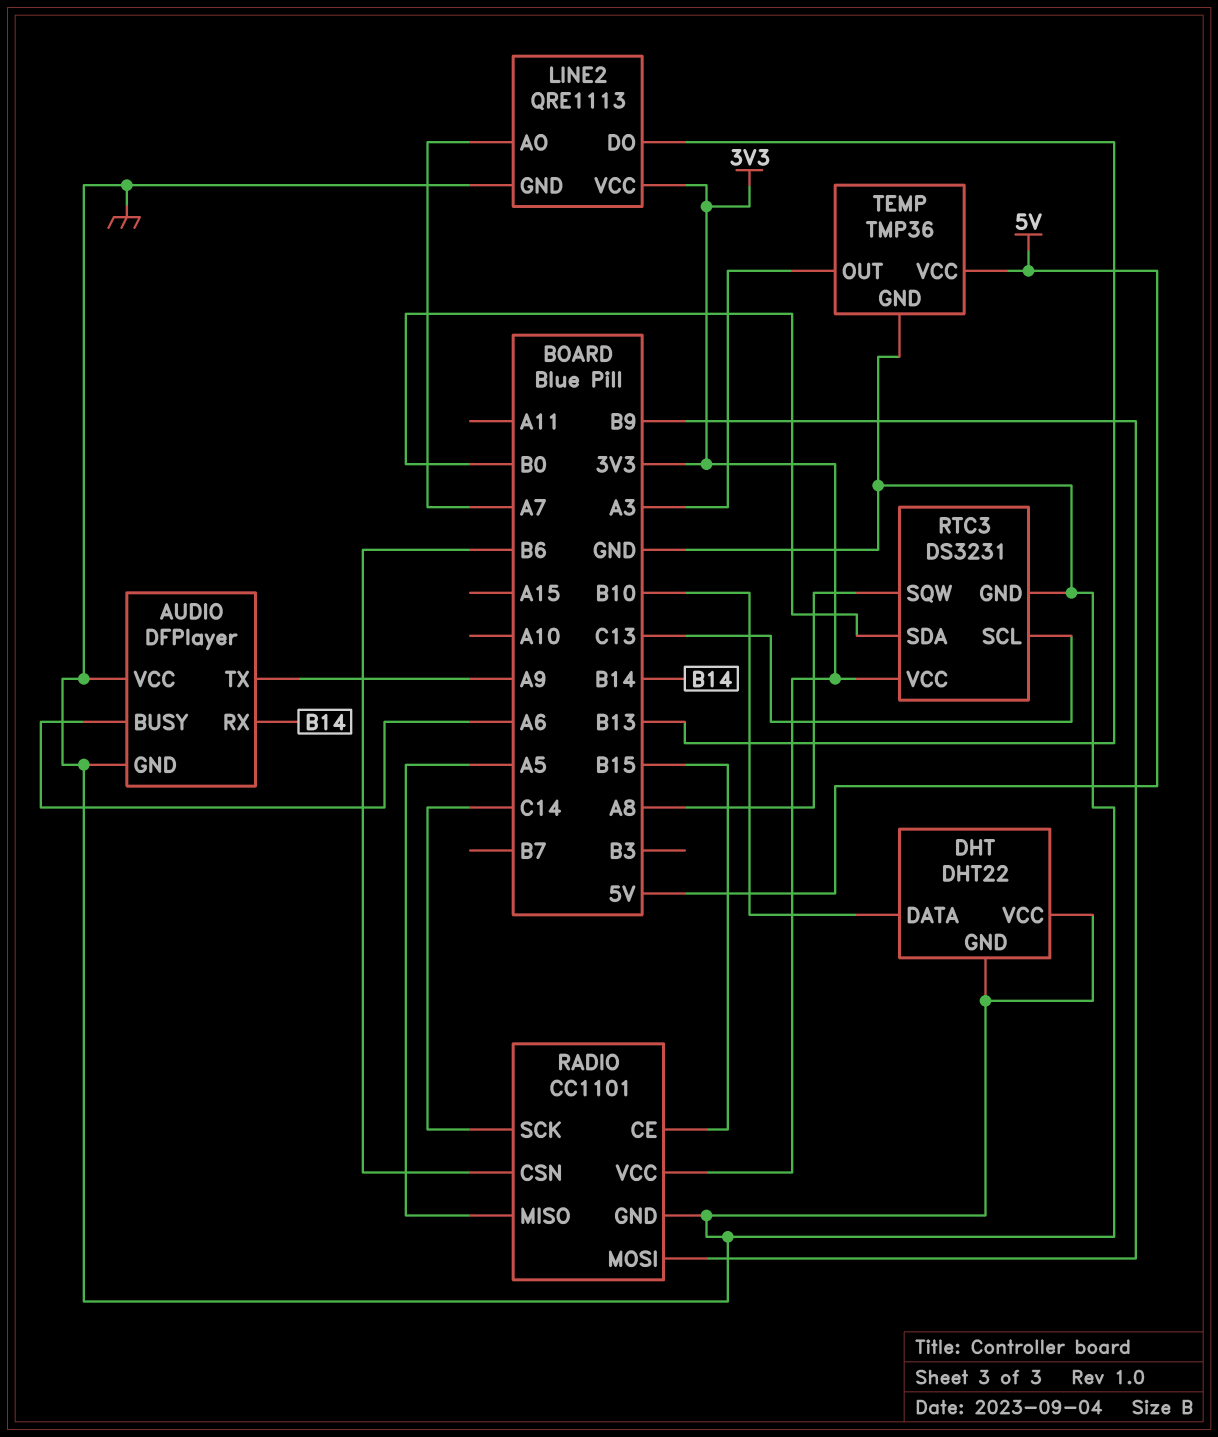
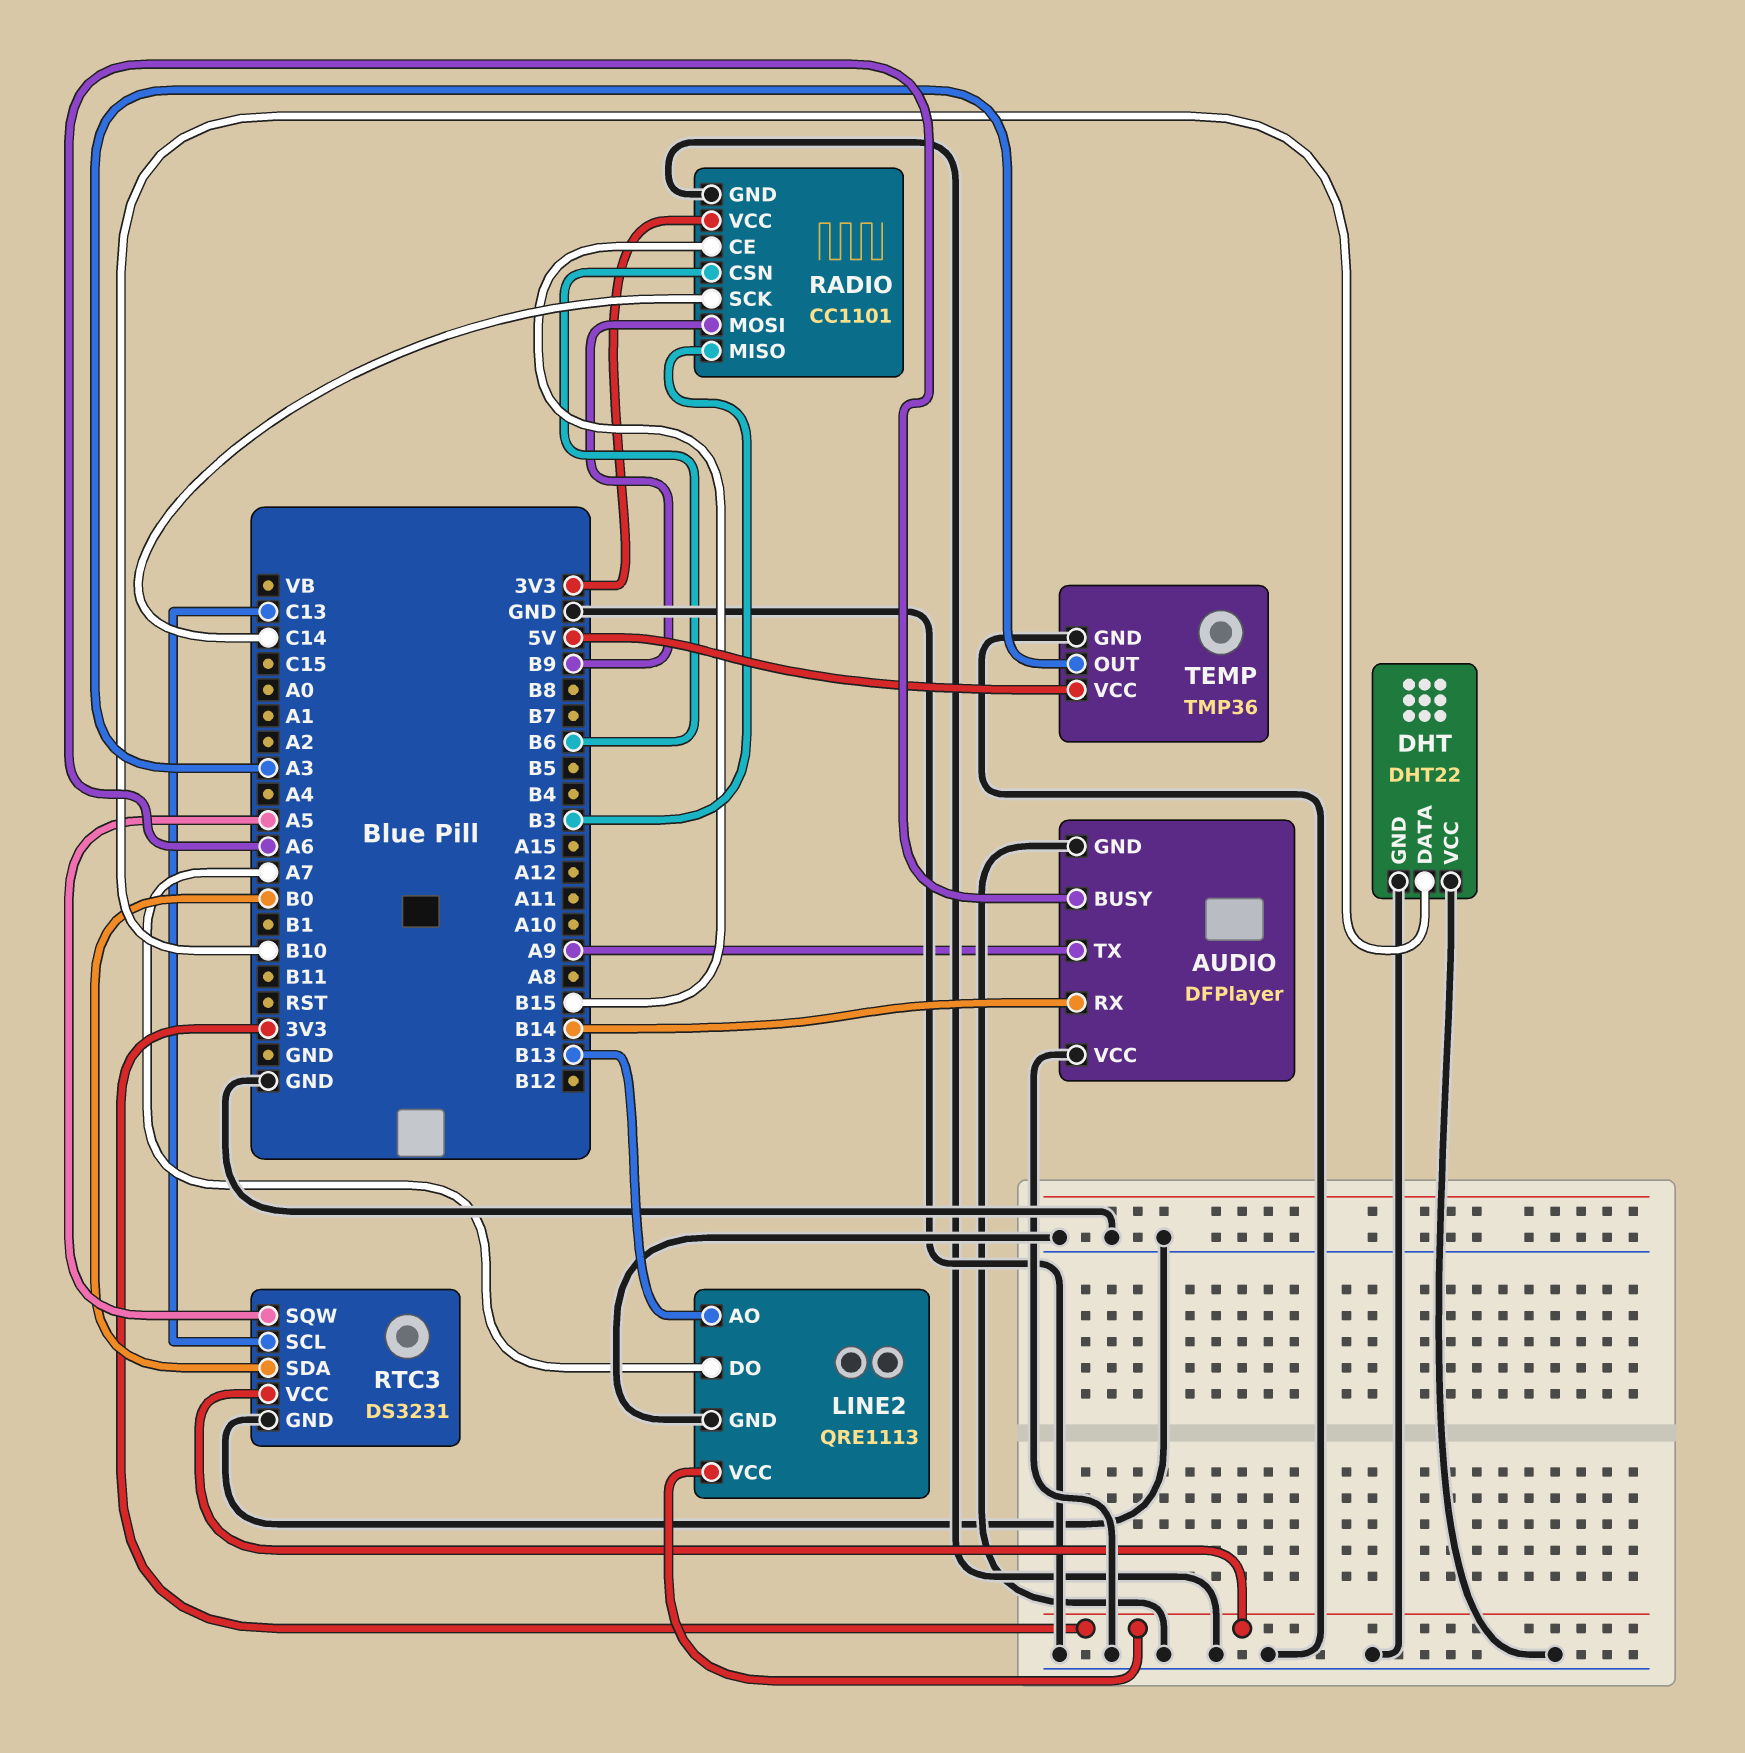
LINE2 pin AO: A7 -> B13
LINE2 pin DO: B13 -> A7
RADIO pin MISO: A5 -> B3
RTC3 pin SQW: A8 -> A5

